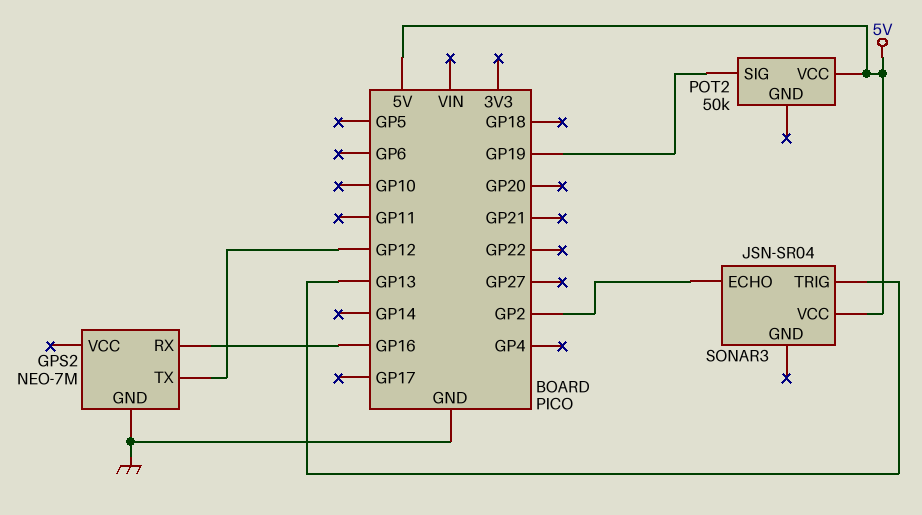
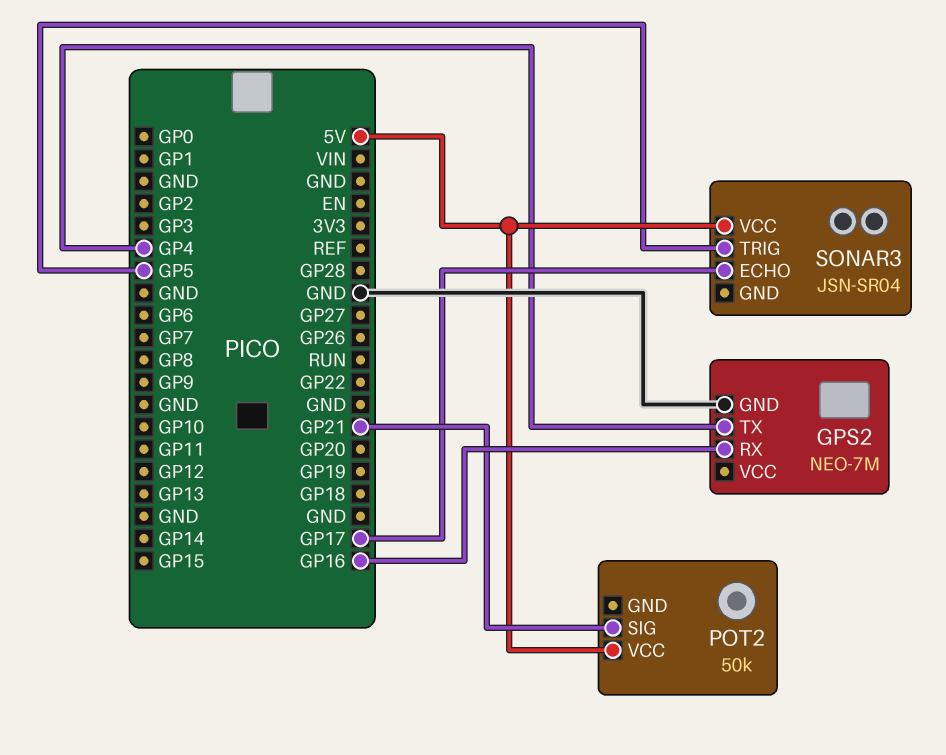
GPS2 pin TX: GP12 -> GP4
POT2 pin SIG: GP19 -> GP21
SONAR3 pin ECHO: GP2 -> GP17
SONAR3 pin TRIG: GP13 -> GP5

